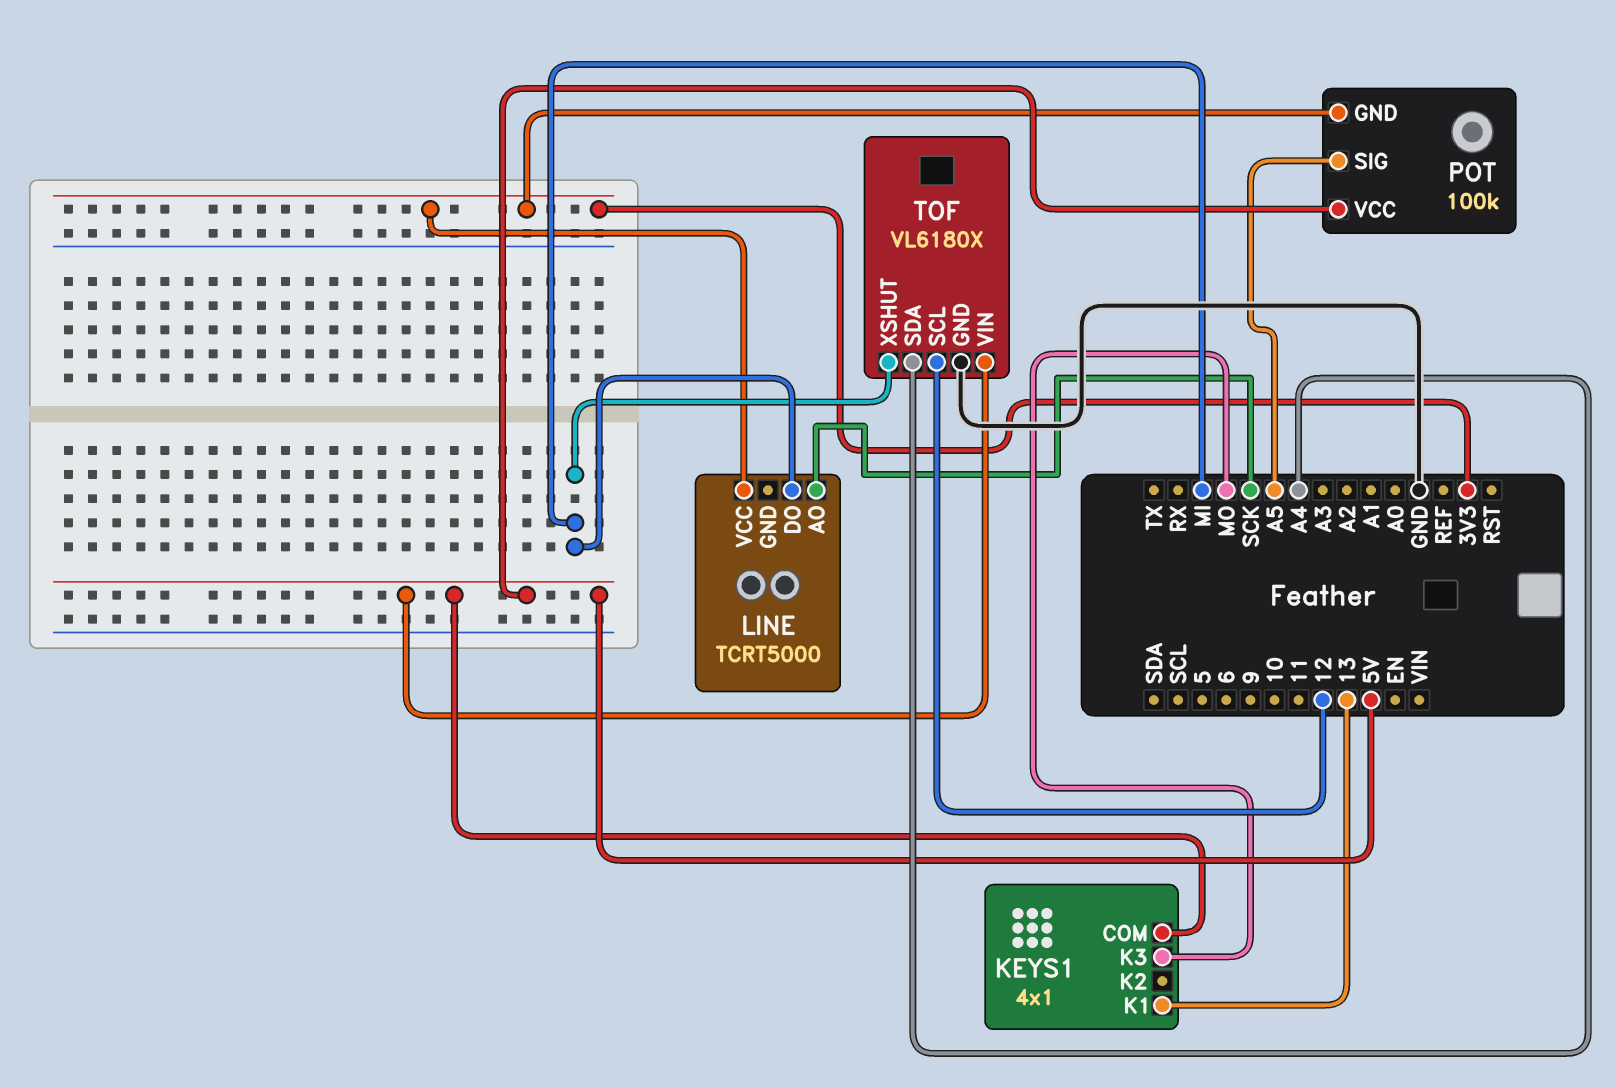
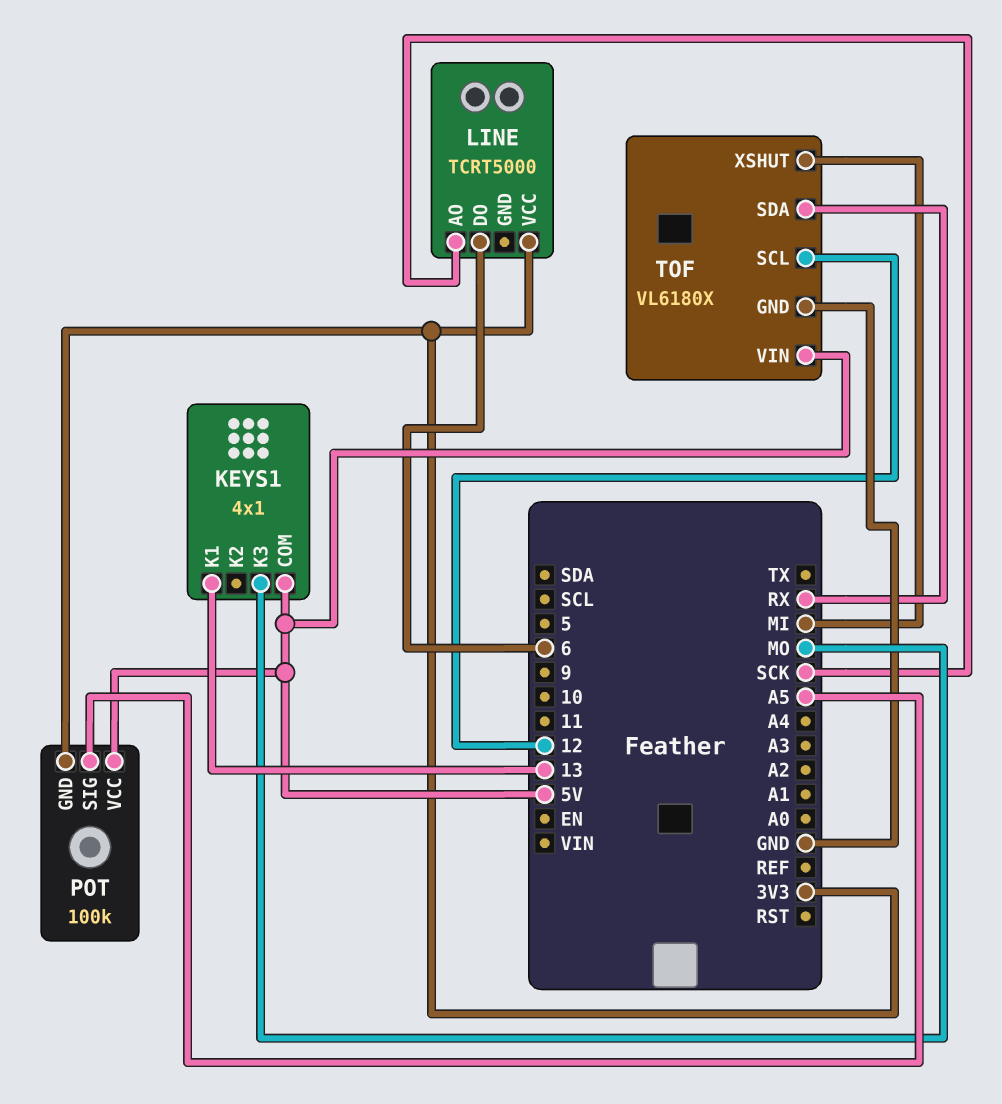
LINE pin DO: MI -> 6
TOF pin SDA: A4 -> RX

